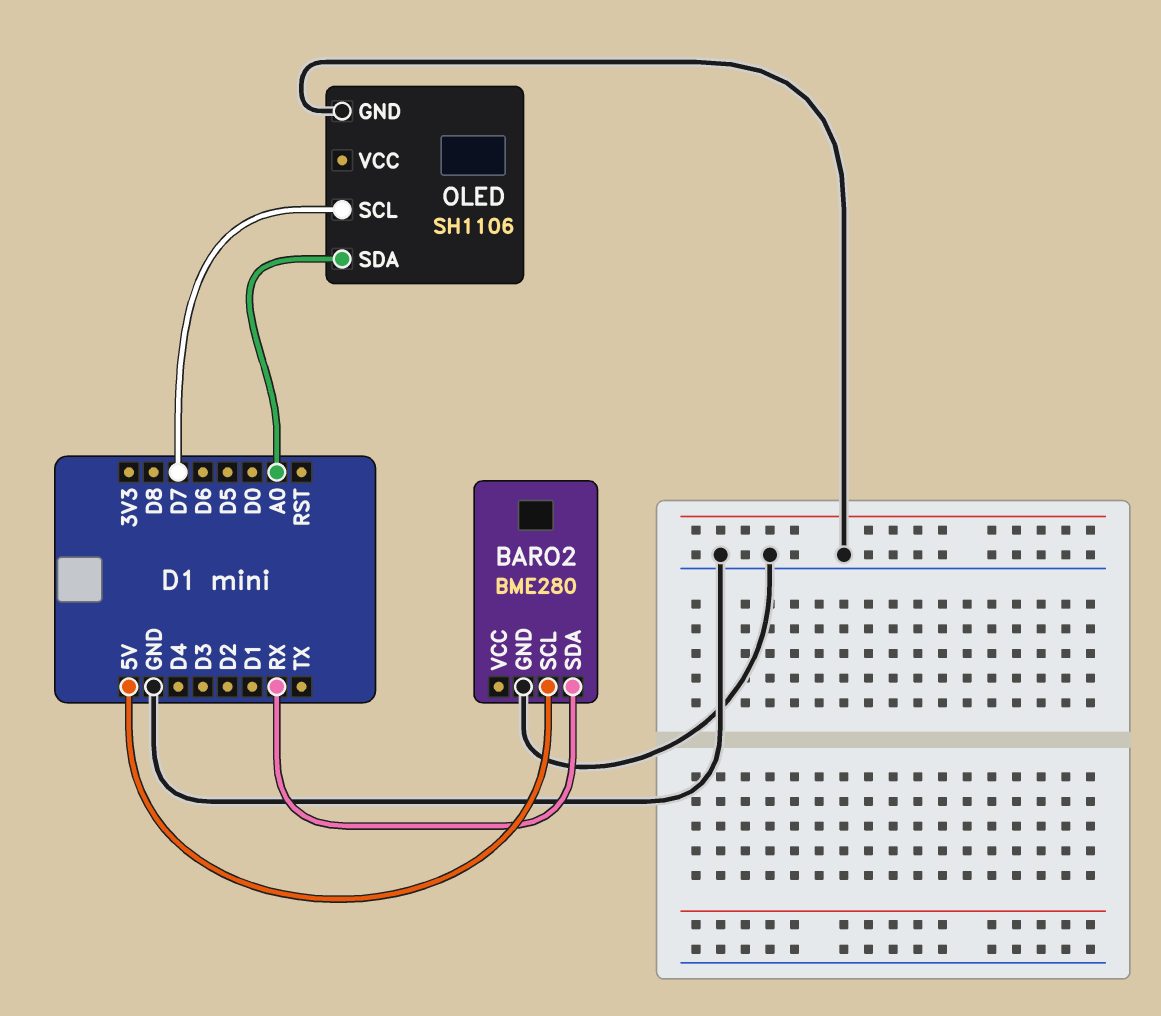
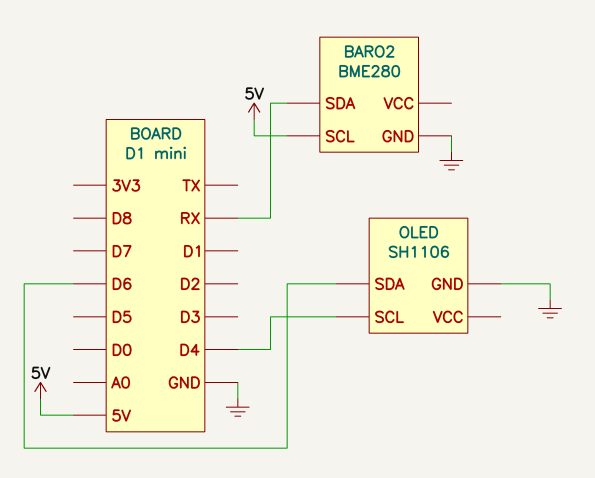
OLED pin SCL: D7 -> D4
OLED pin SDA: A0 -> D6

